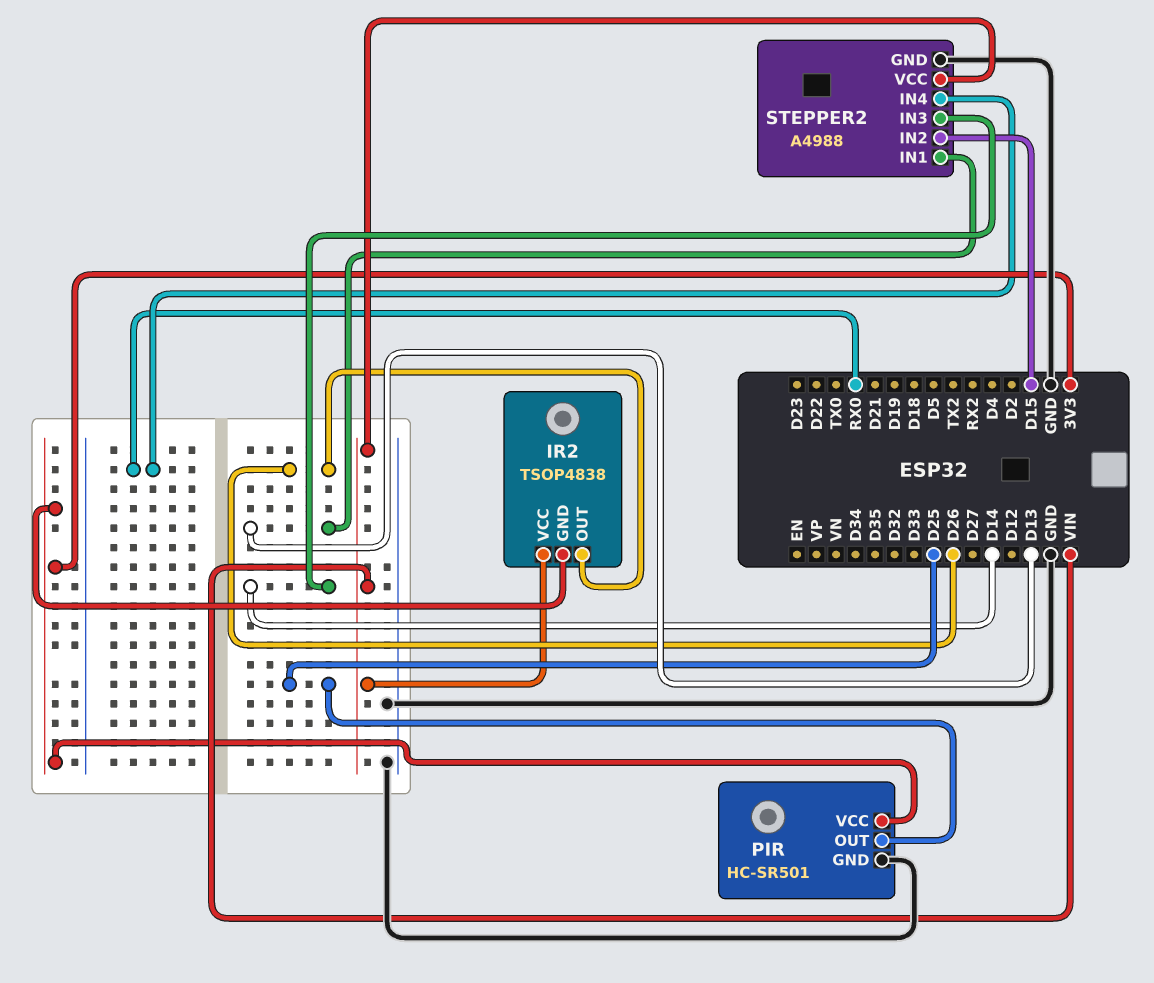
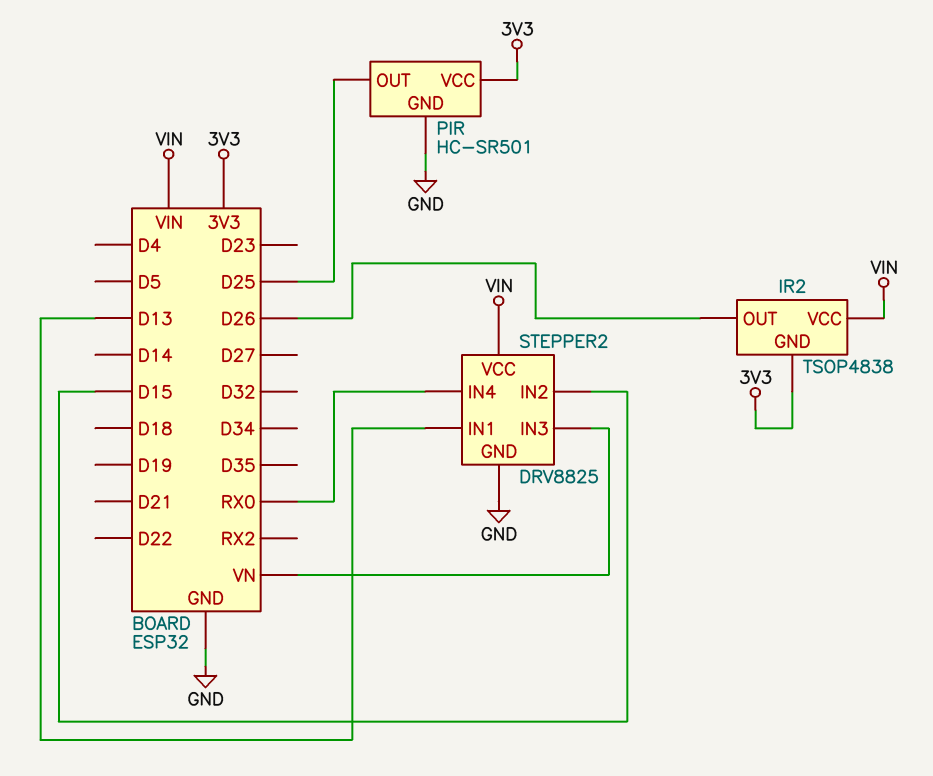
STEPPER2: A4988 -> DRV8825
STEPPER2 pin IN3: D14 -> VN

